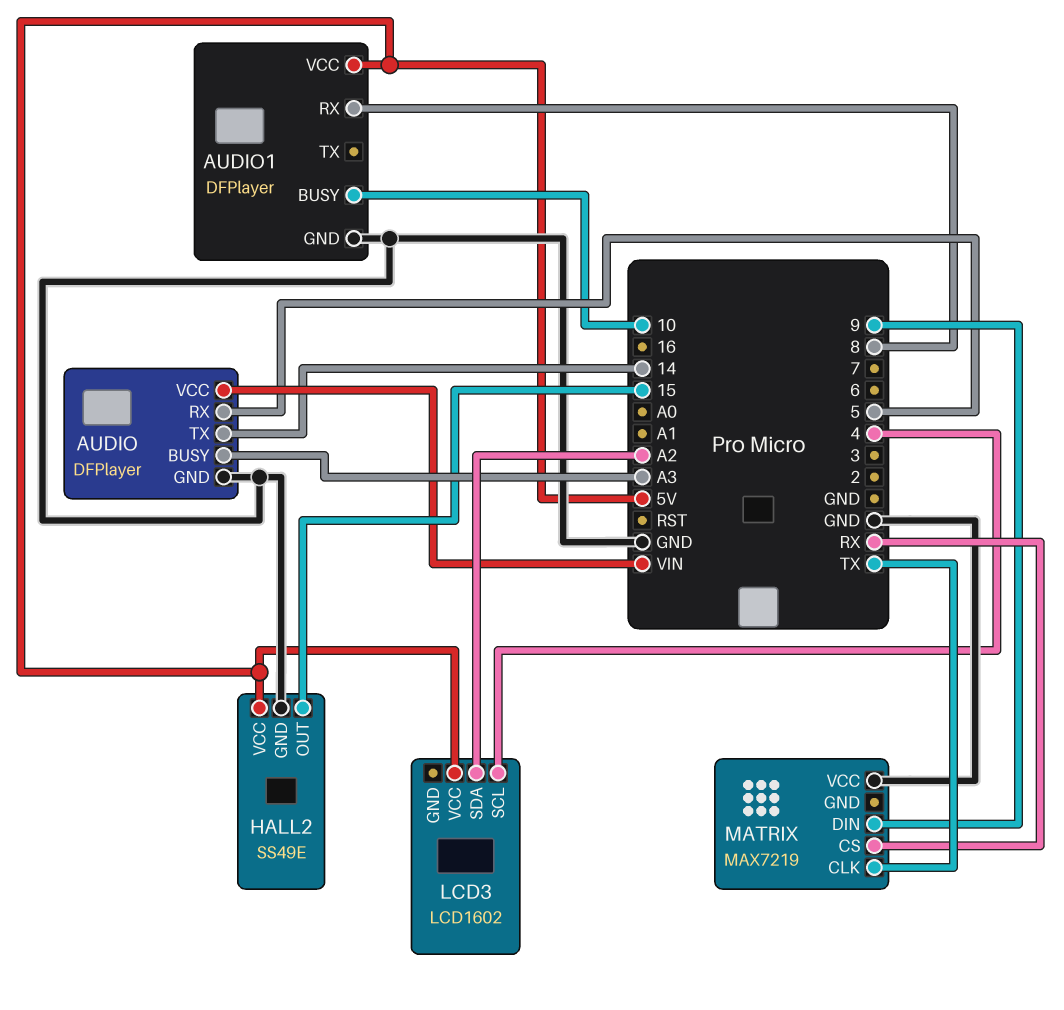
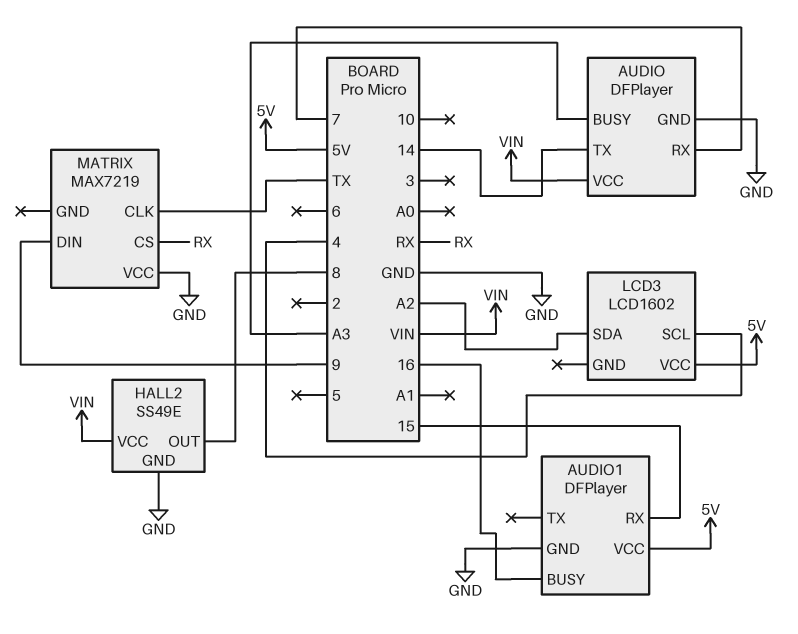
AUDIO pin RX: 5 -> 7
AUDIO1 pin BUSY: 10 -> 16
AUDIO1 pin RX: 8 -> 15
HALL2 pin OUT: 15 -> 8
HALL2 pin VCC: 5V -> VIN

